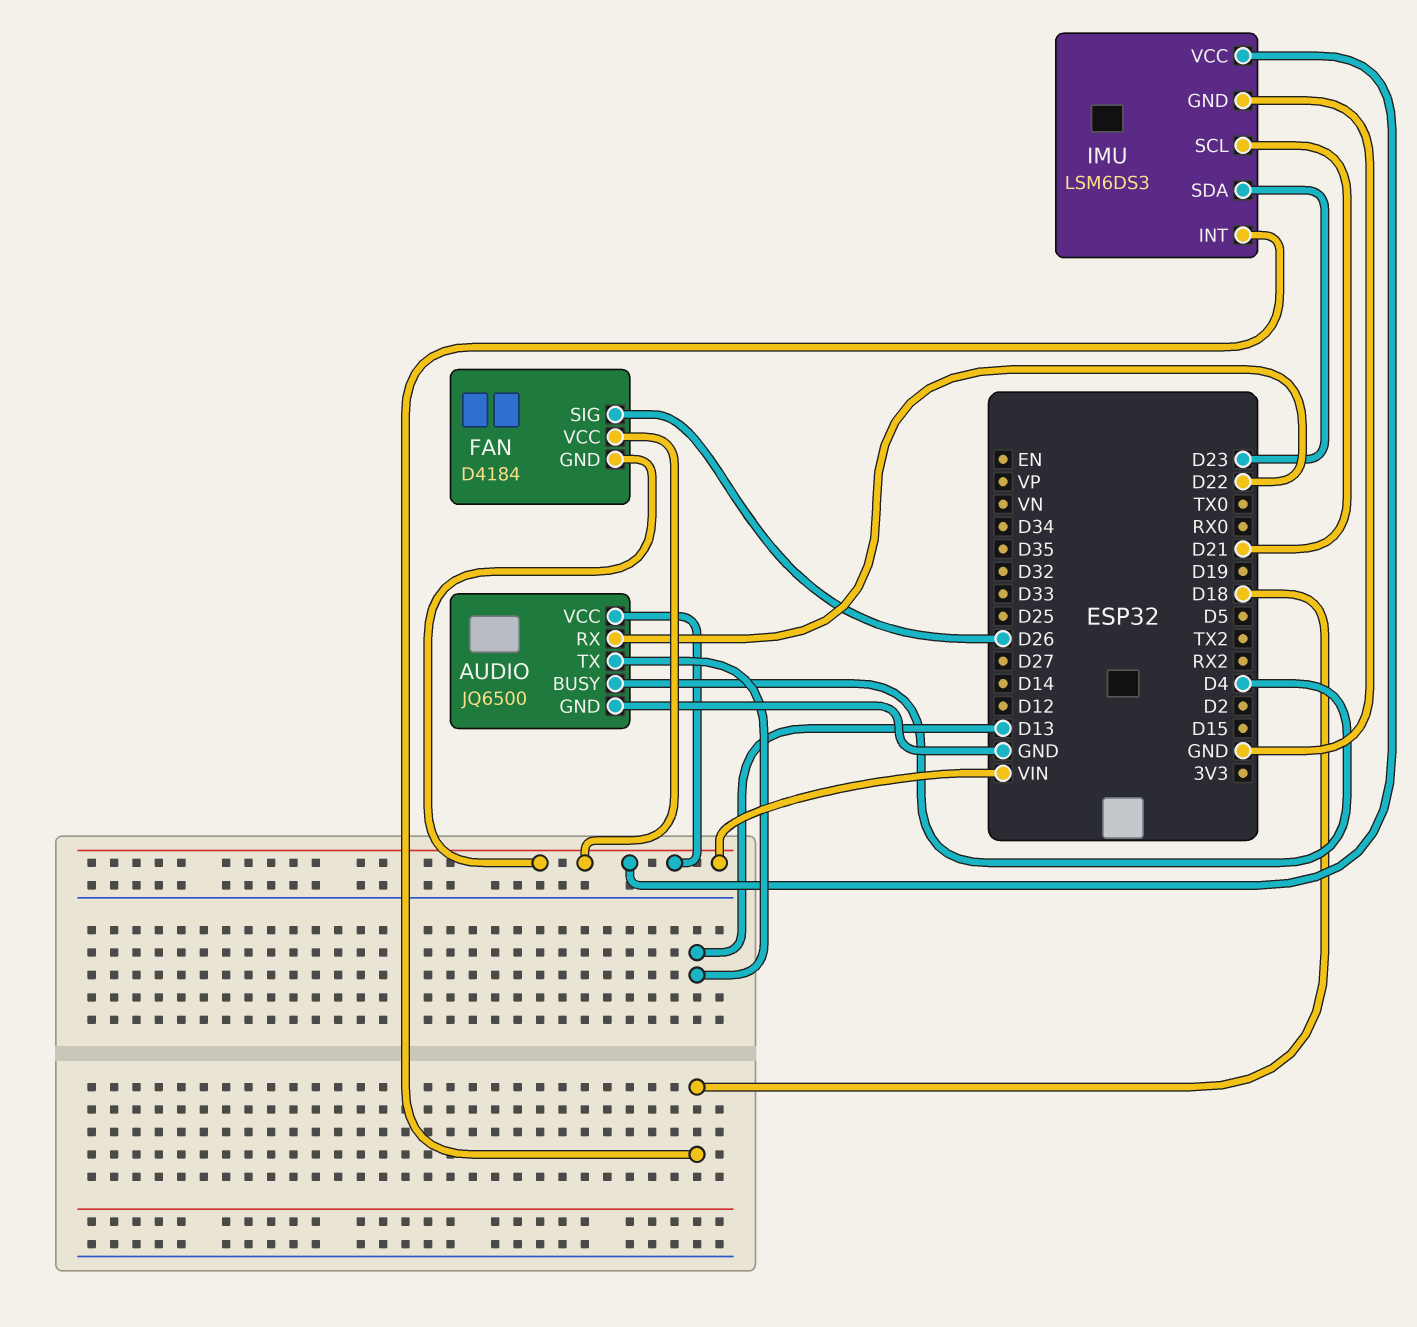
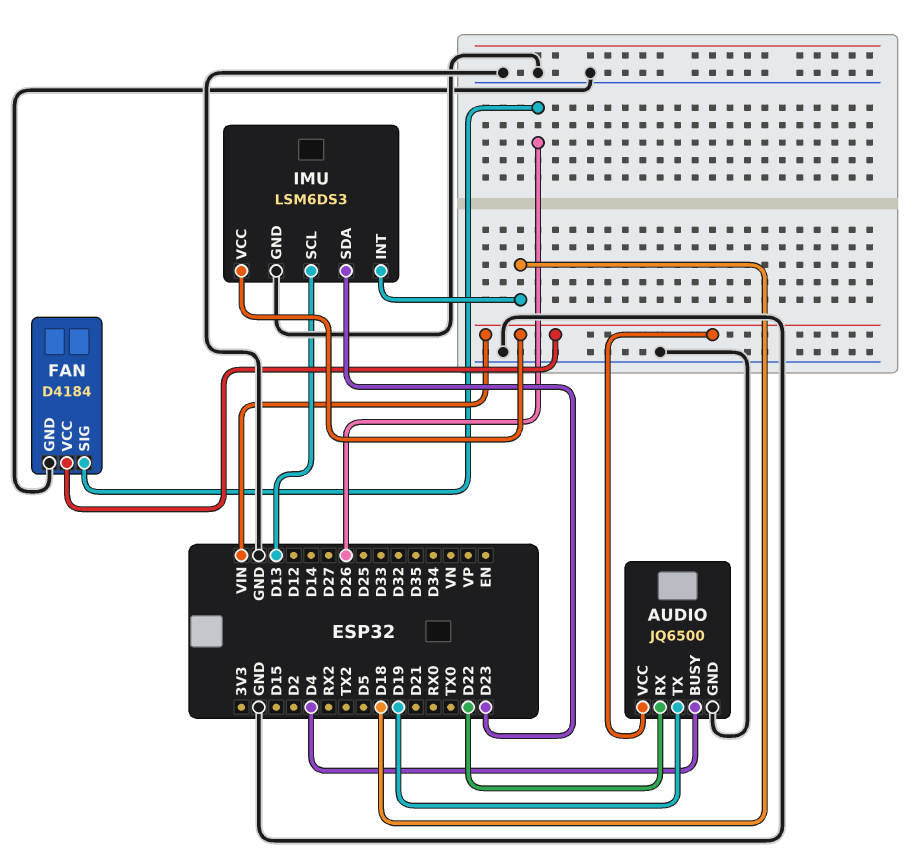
AUDIO pin TX: D13 -> D19
FAN pin GND: VIN -> GND
IMU pin SCL: D21 -> D13

